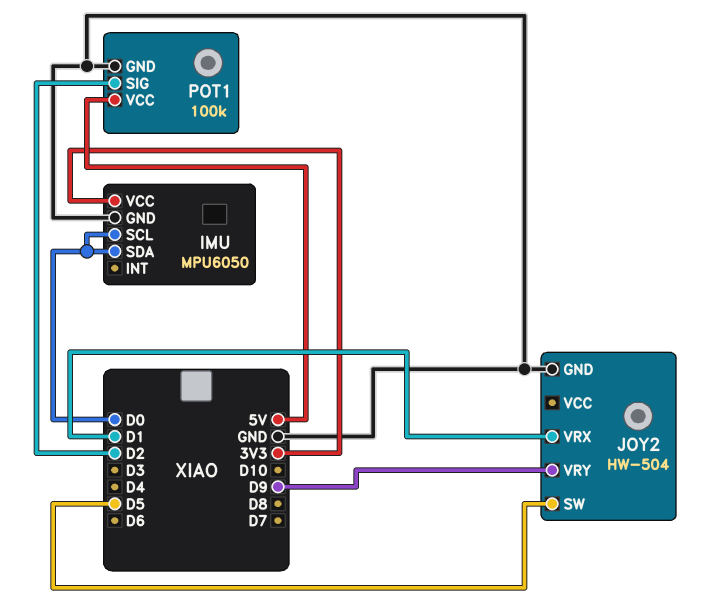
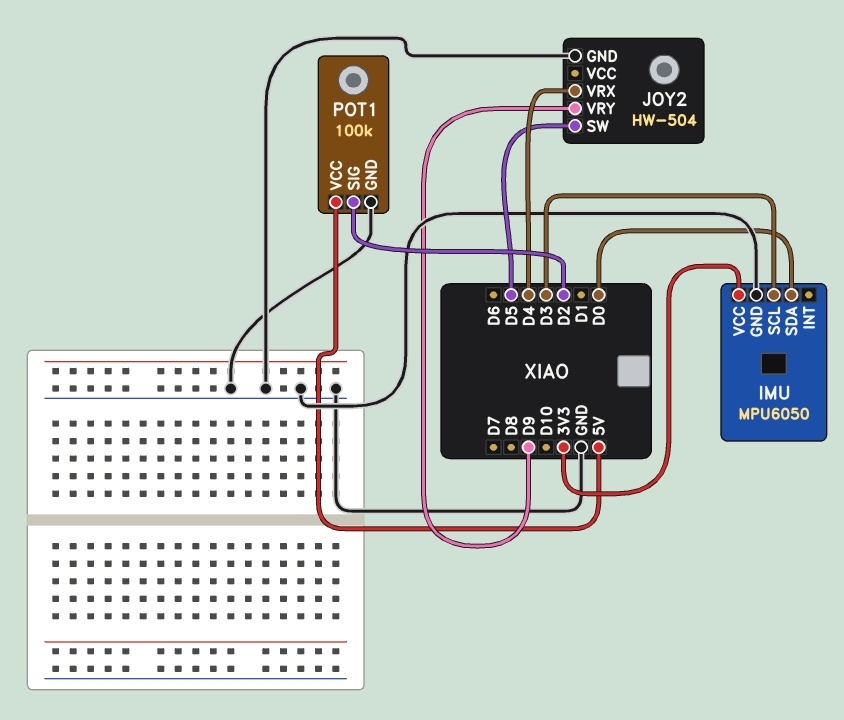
IMU pin SCL: D0 -> D3
JOY2 pin VRX: D1 -> D4

